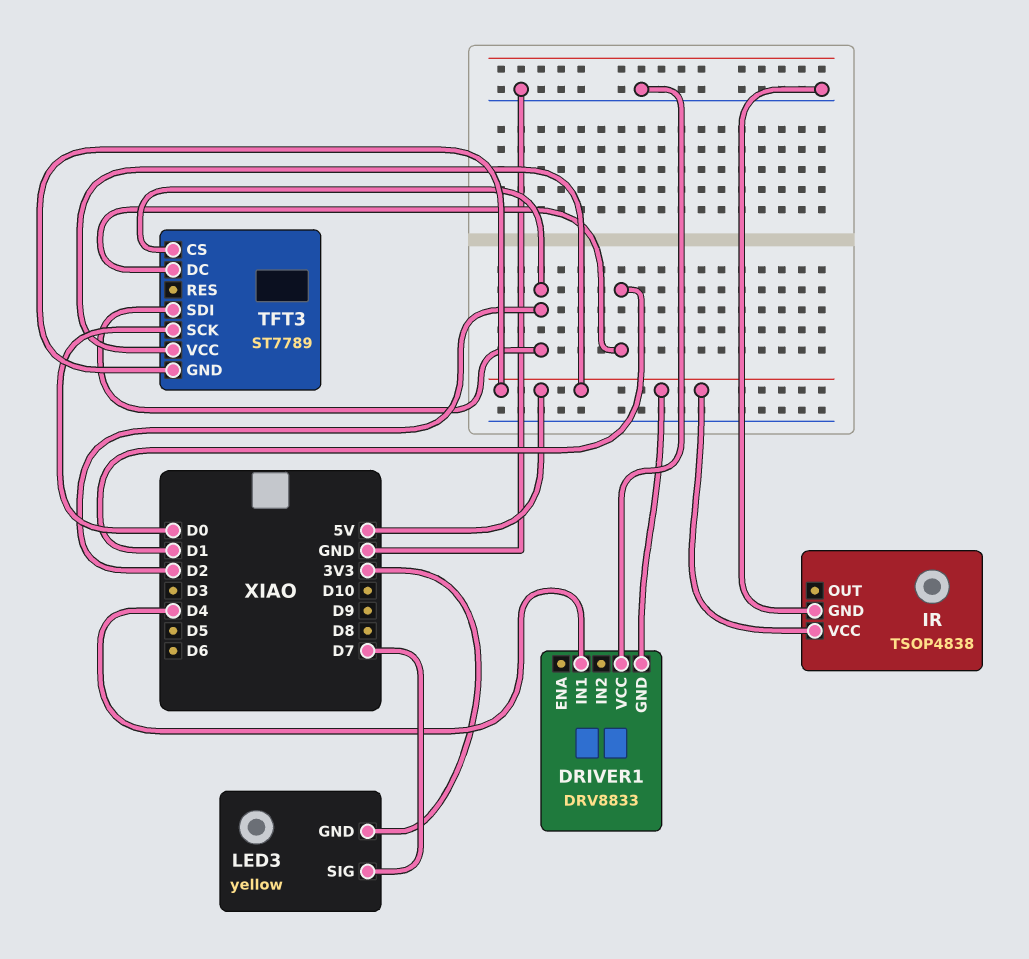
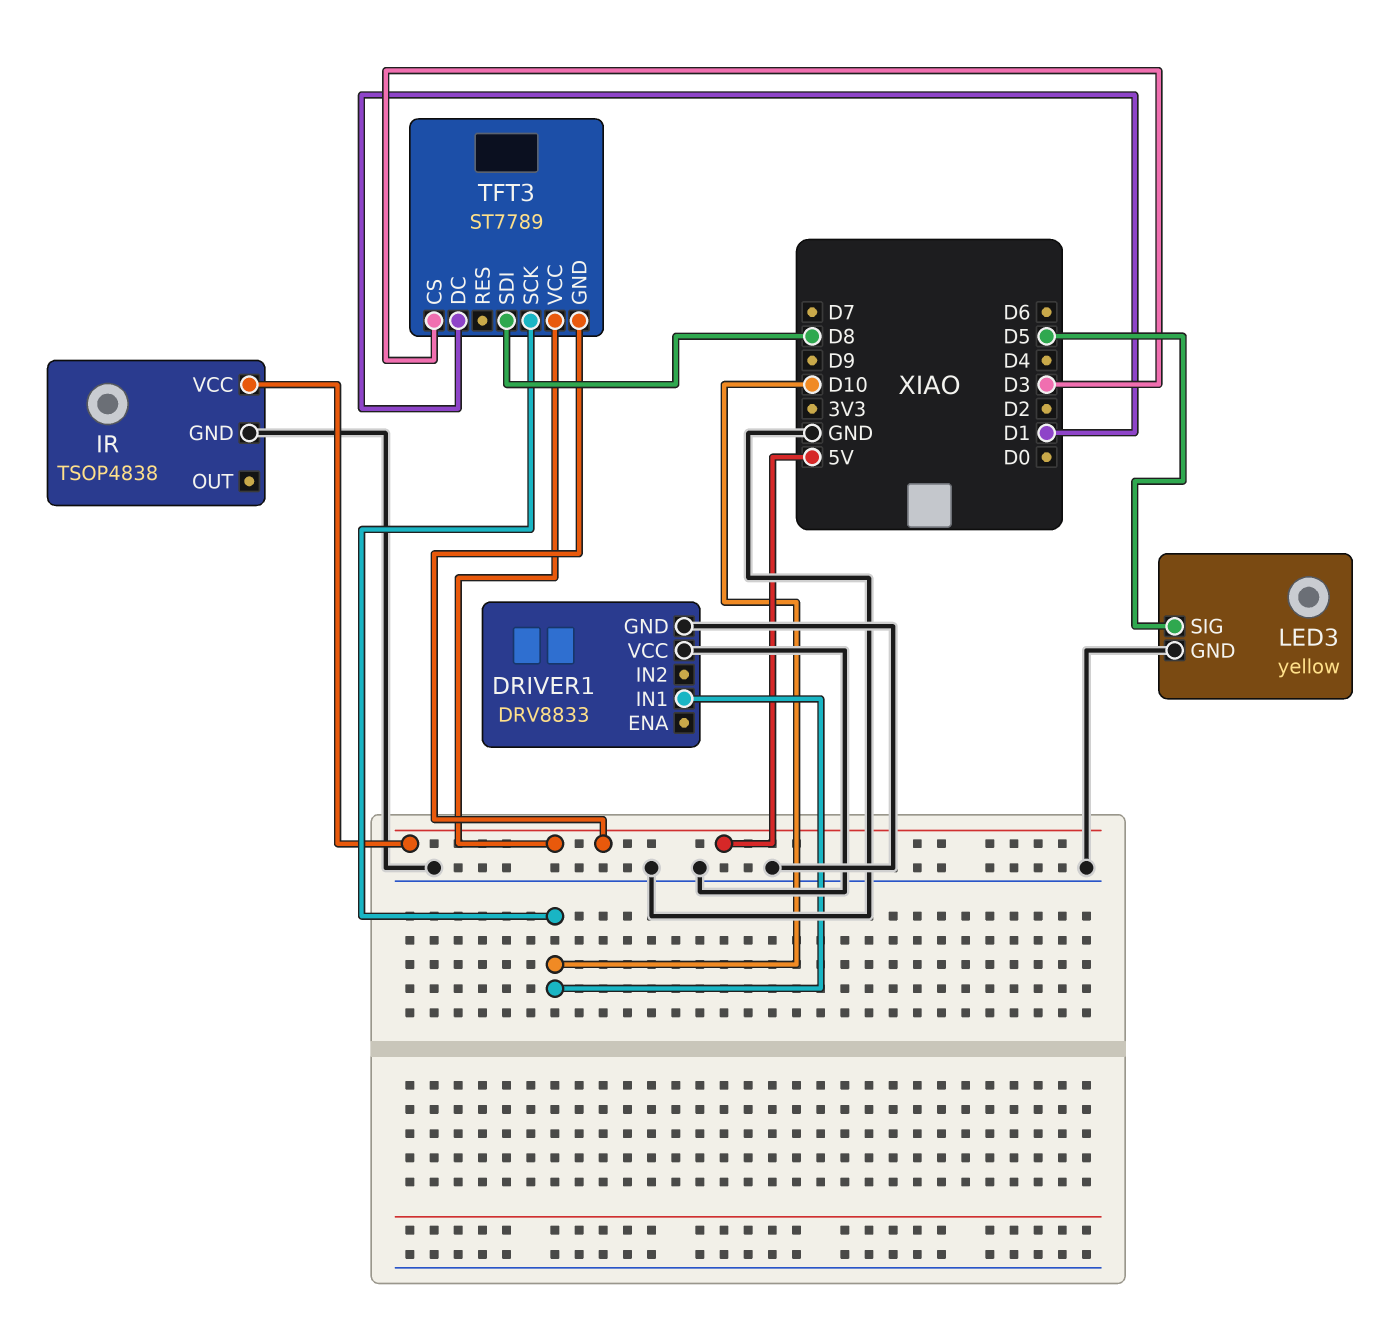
DRIVER1 pin GND: 5V -> GND
DRIVER1 pin IN1: D4 -> D10
LED3 pin GND: 3V3 -> GND
LED3 pin SIG: D7 -> D5
TFT3 pin CS: D2 -> D3
TFT3 pin SCK: D0 -> D10
TFT3 pin SDI: D2 -> D8

